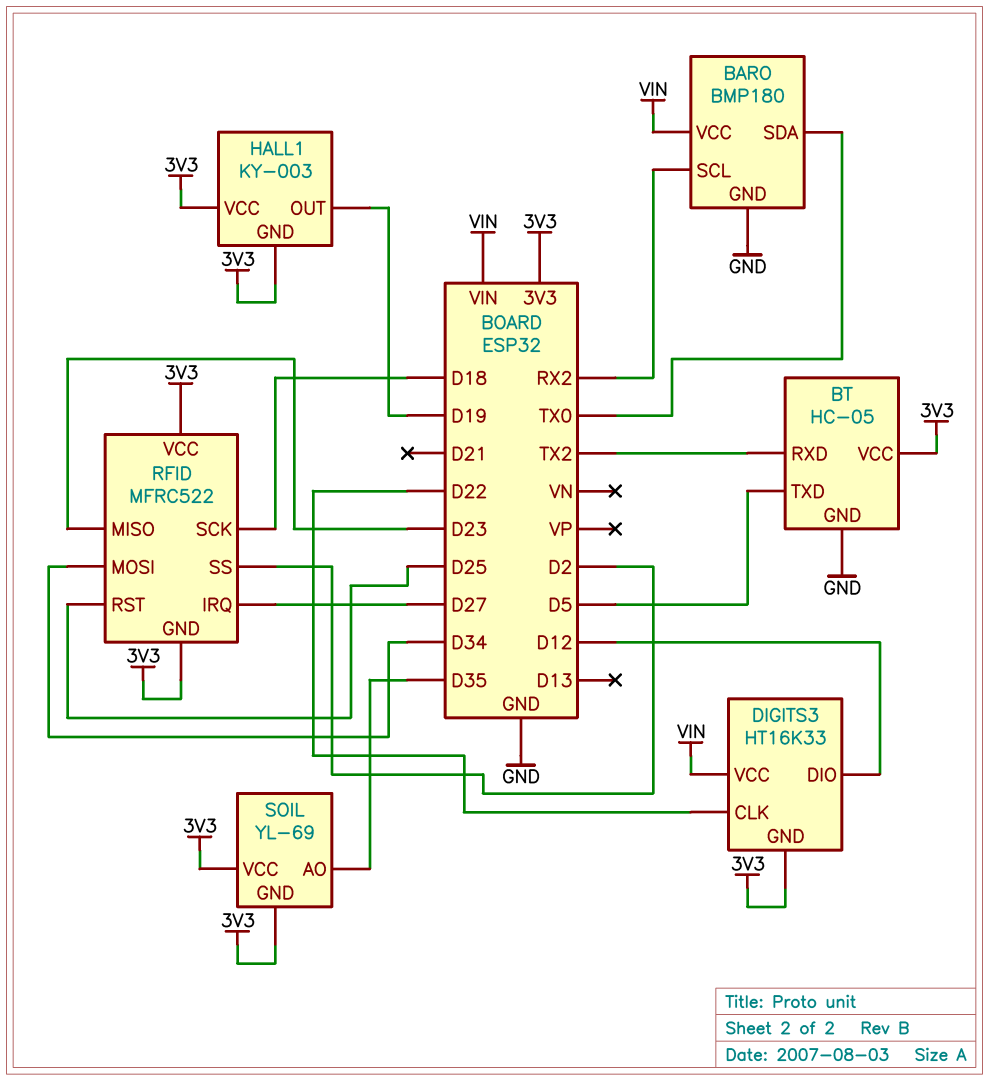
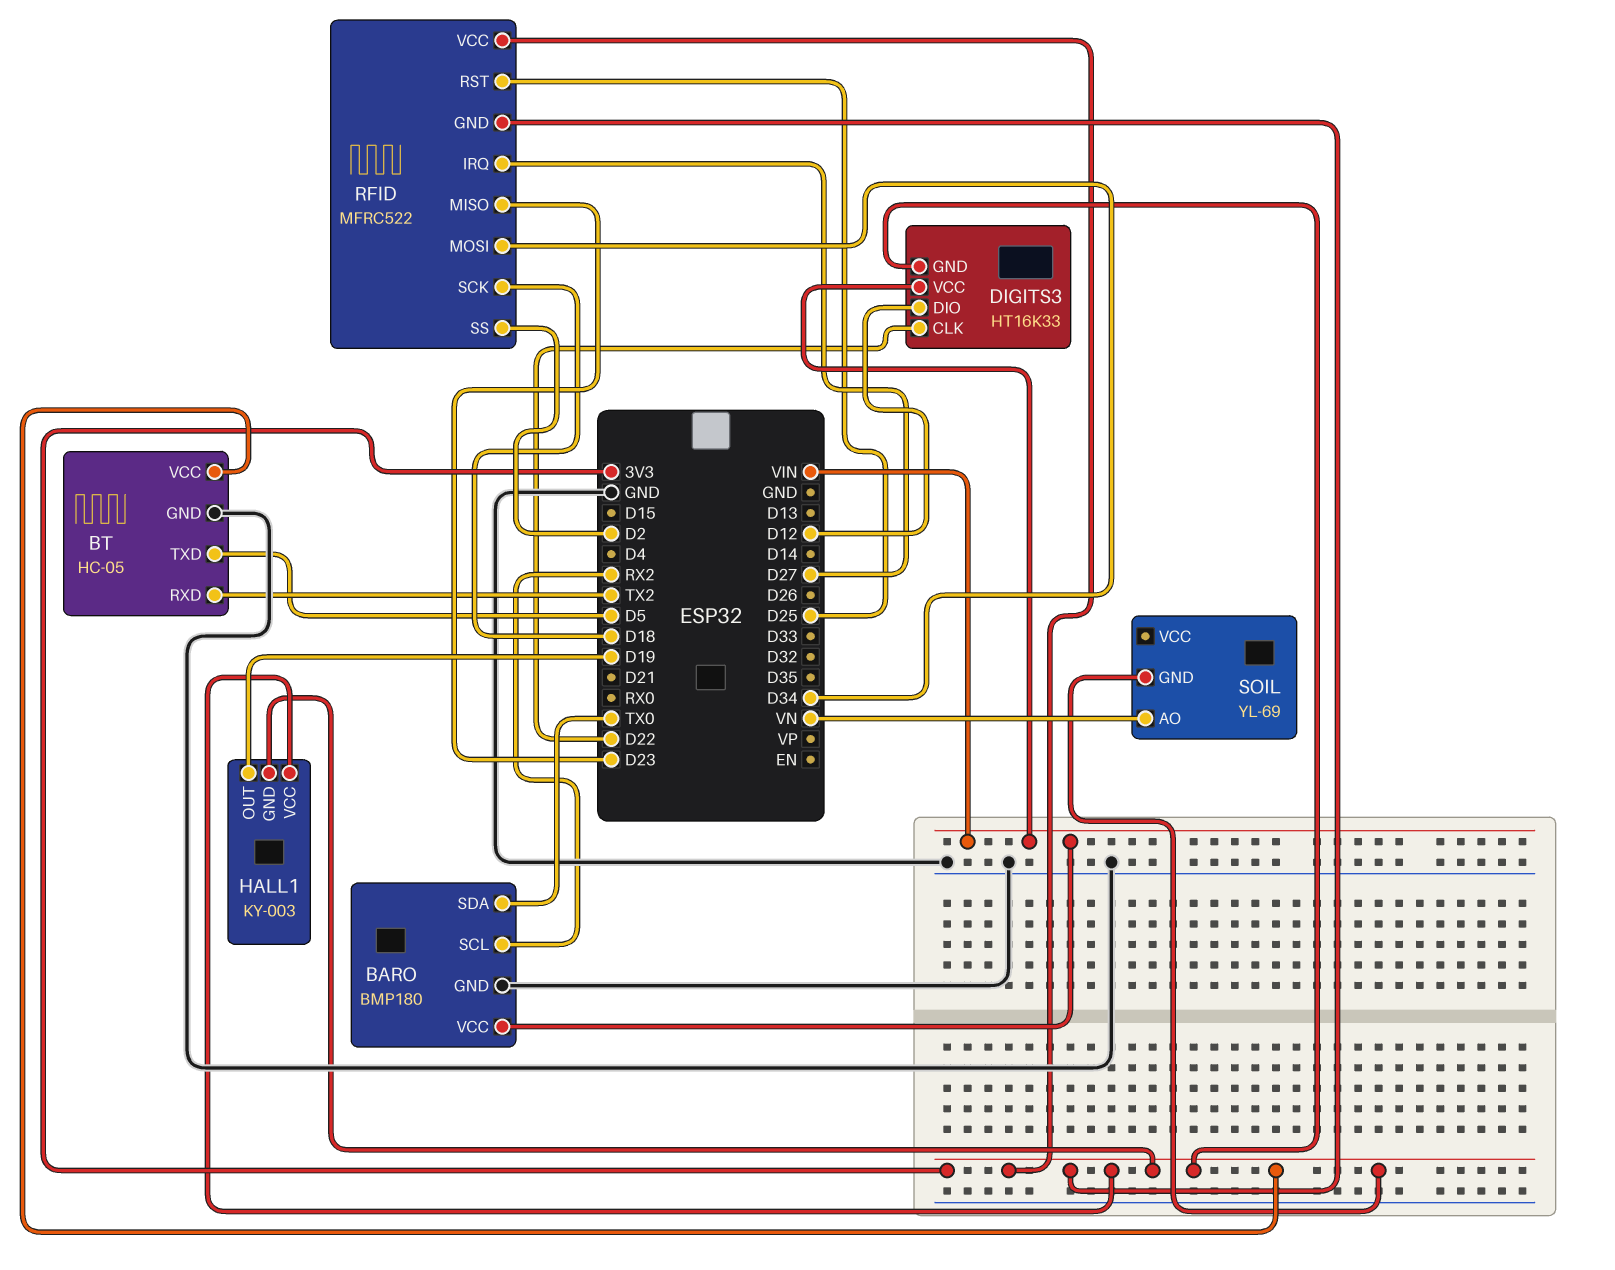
SOIL pin AO: D35 -> VN
SOIL pin VCC: 3V3 -> none

